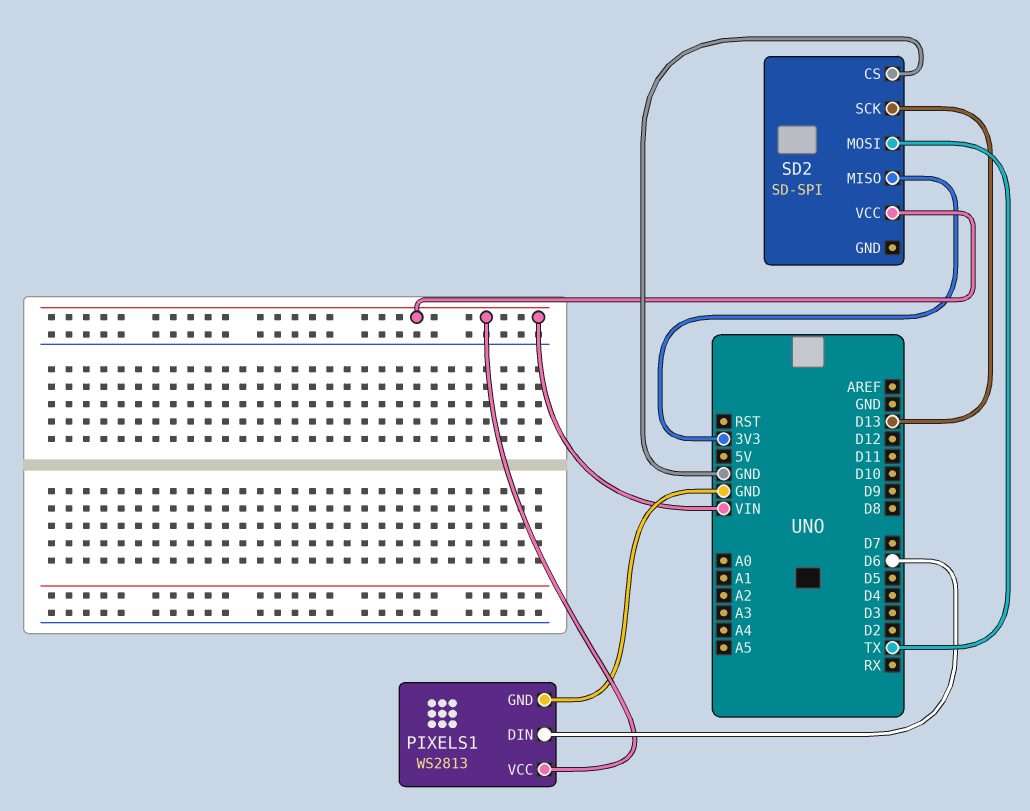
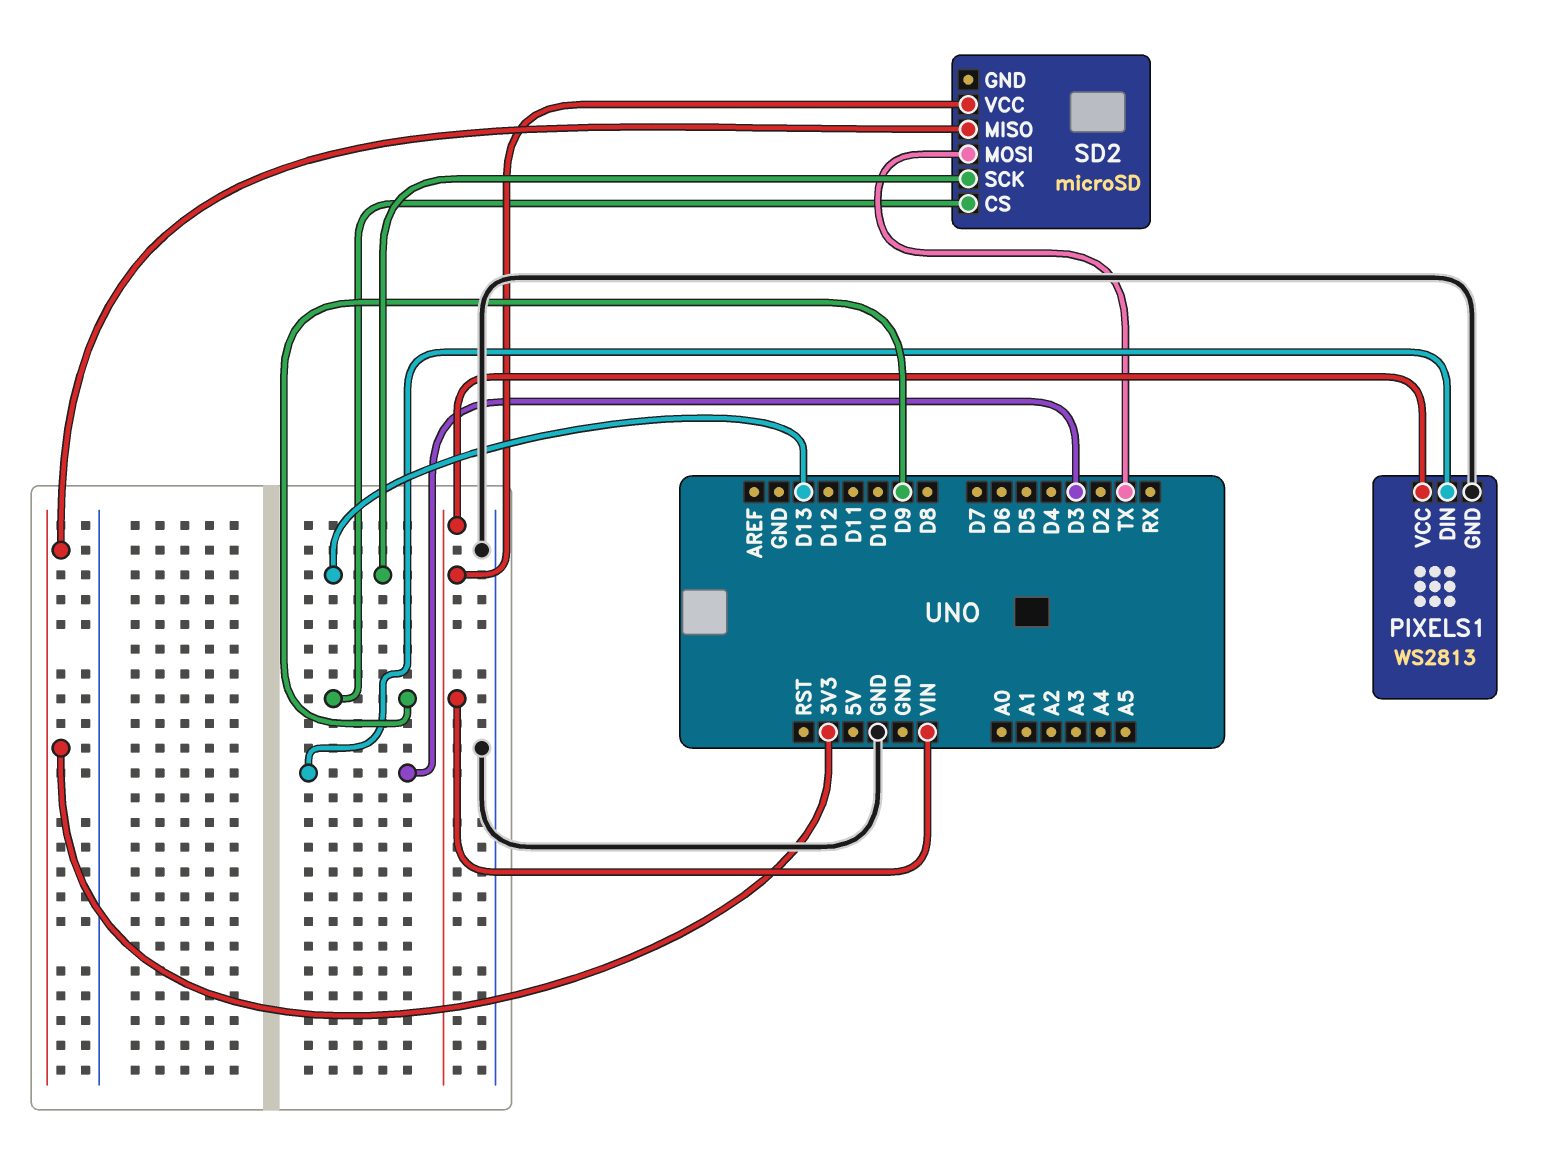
PIXELS1 pin DIN: D6 -> D3
SD2: SD-SPI -> microSD
SD2 pin CS: GND -> D9

